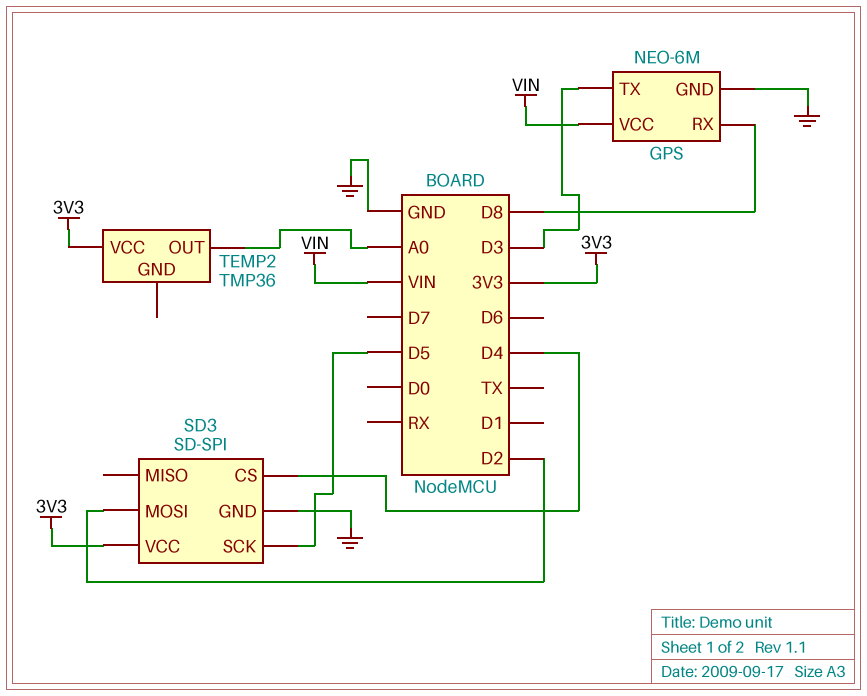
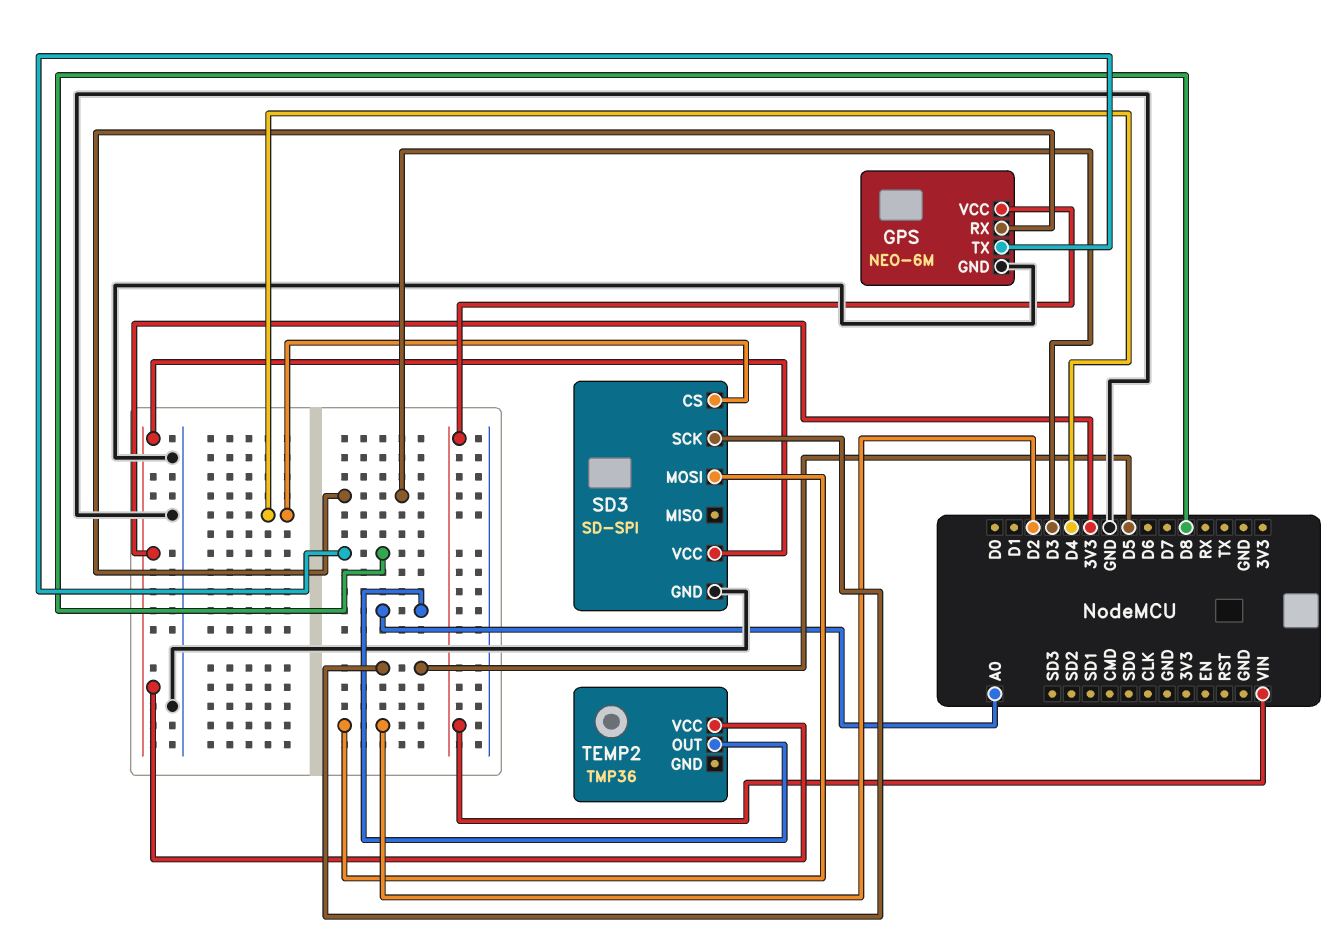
GPS pin RX: D8 -> D3
GPS pin TX: D3 -> D8

